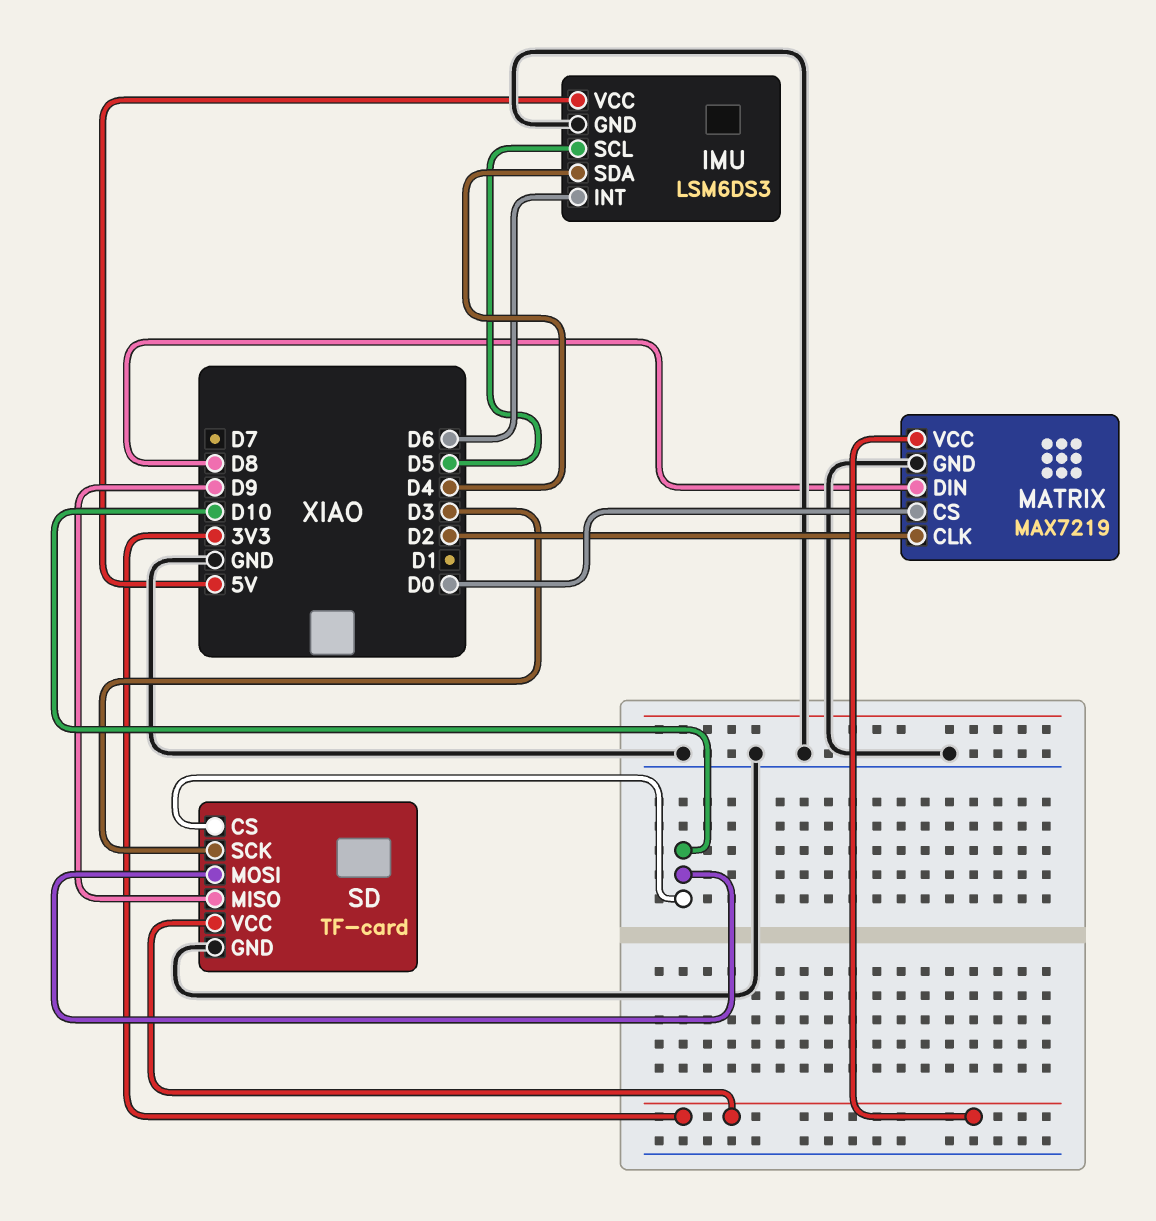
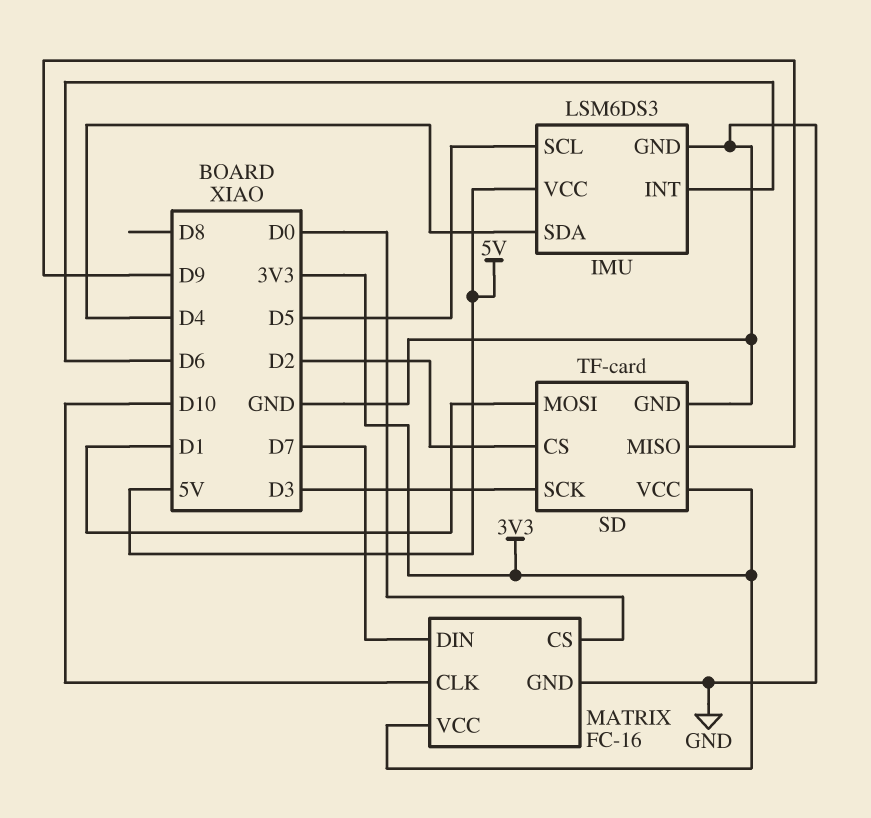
MATRIX: MAX7219 -> FC-16
MATRIX pin CLK: D2 -> D10
MATRIX pin DIN: D8 -> D7
SD pin CS: D10 -> D2
SD pin MOSI: D10 -> D1

